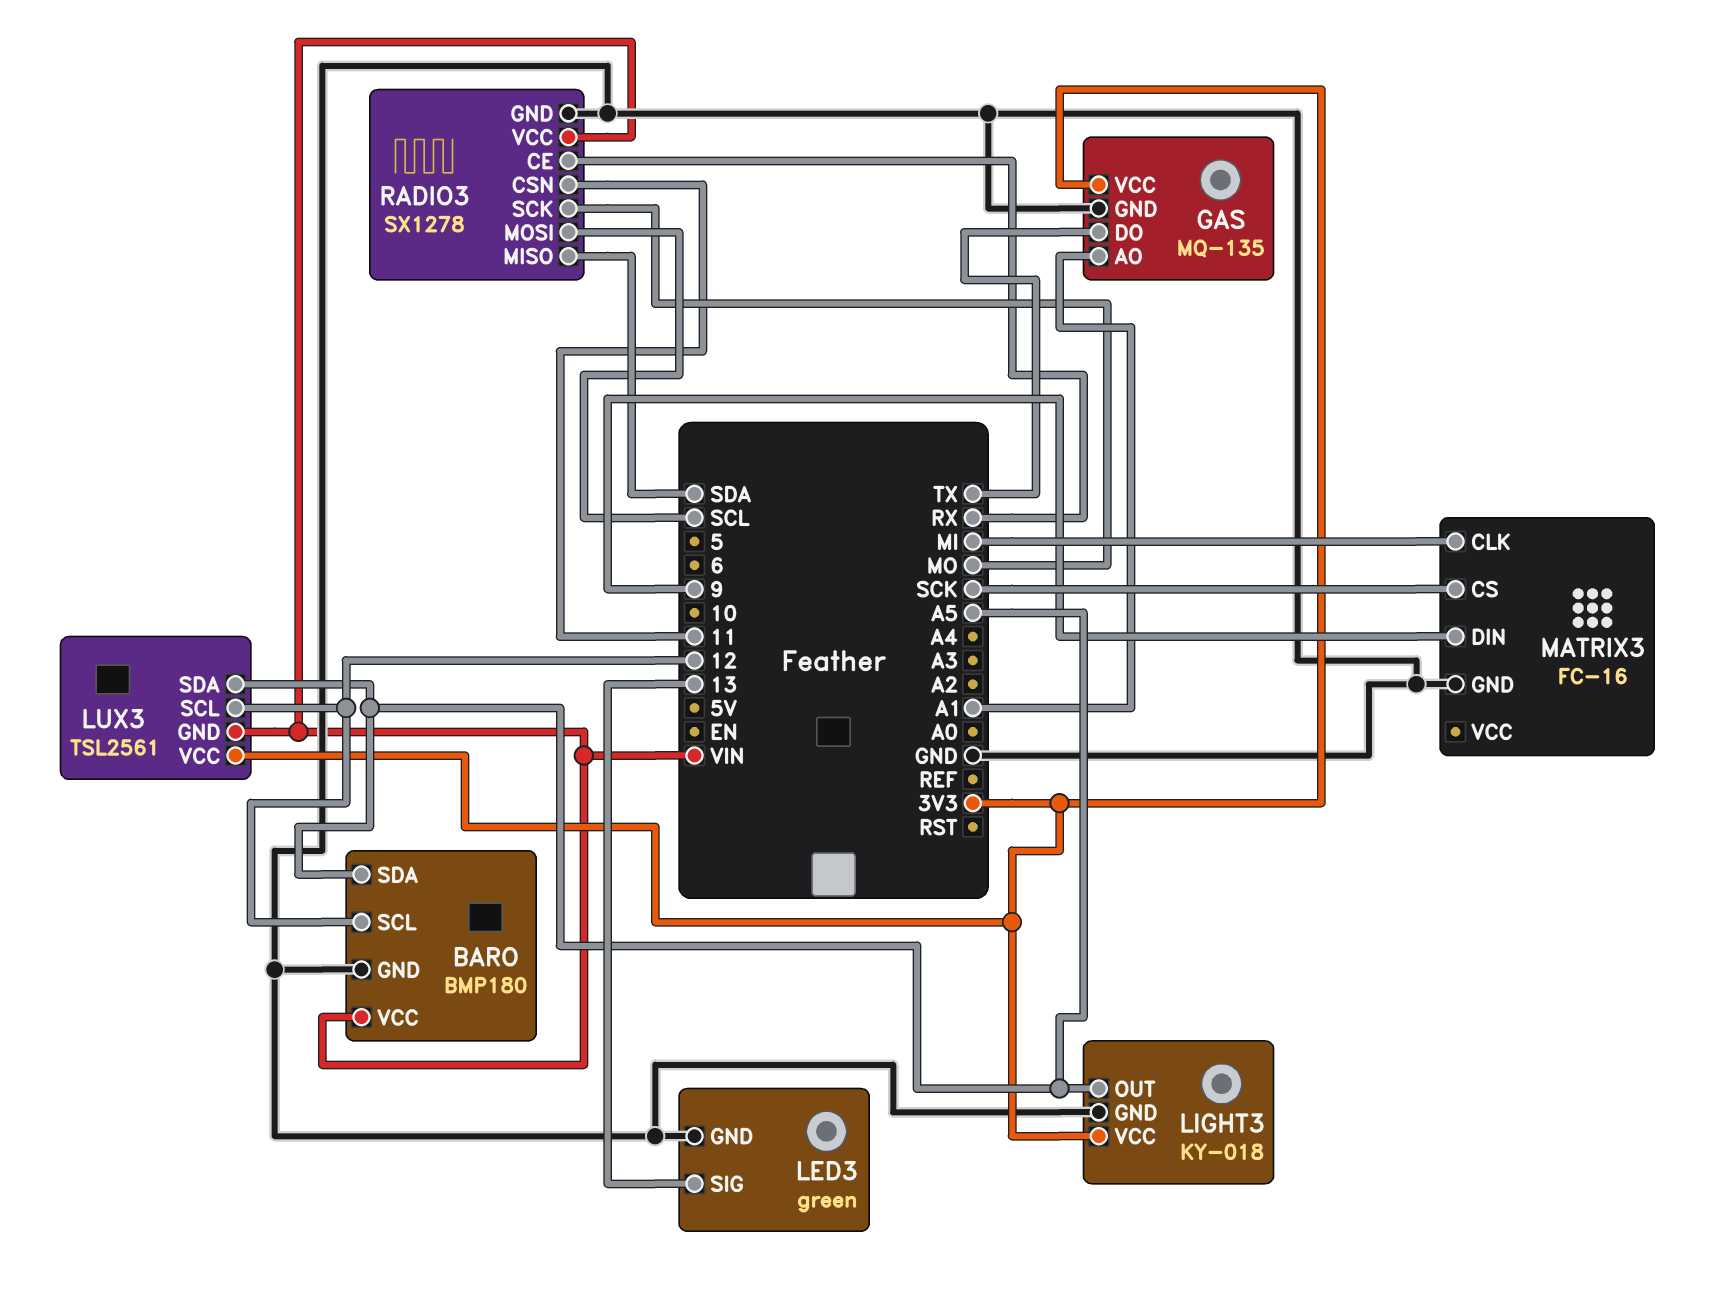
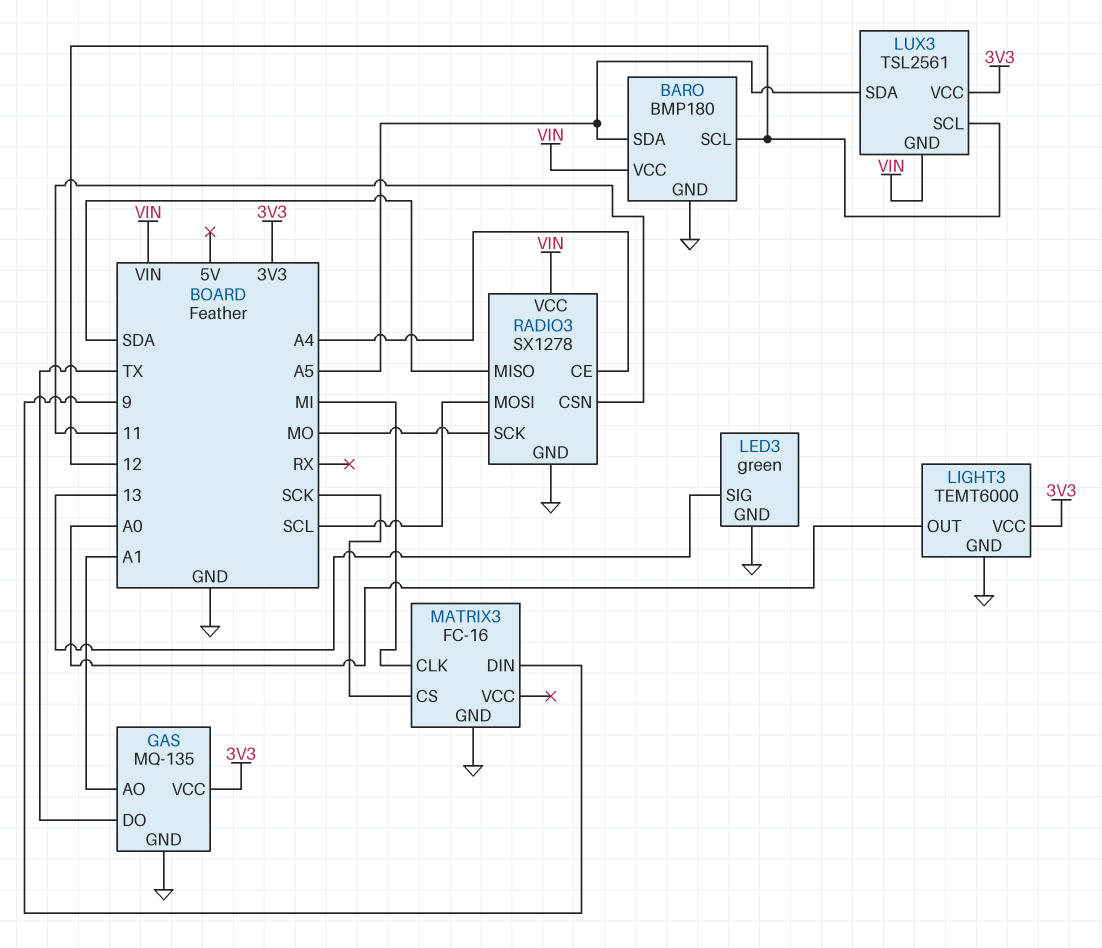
LIGHT3: KY-018 -> TEMT6000
LIGHT3 pin OUT: A5 -> A0
RADIO3 pin CE: RX -> A4

